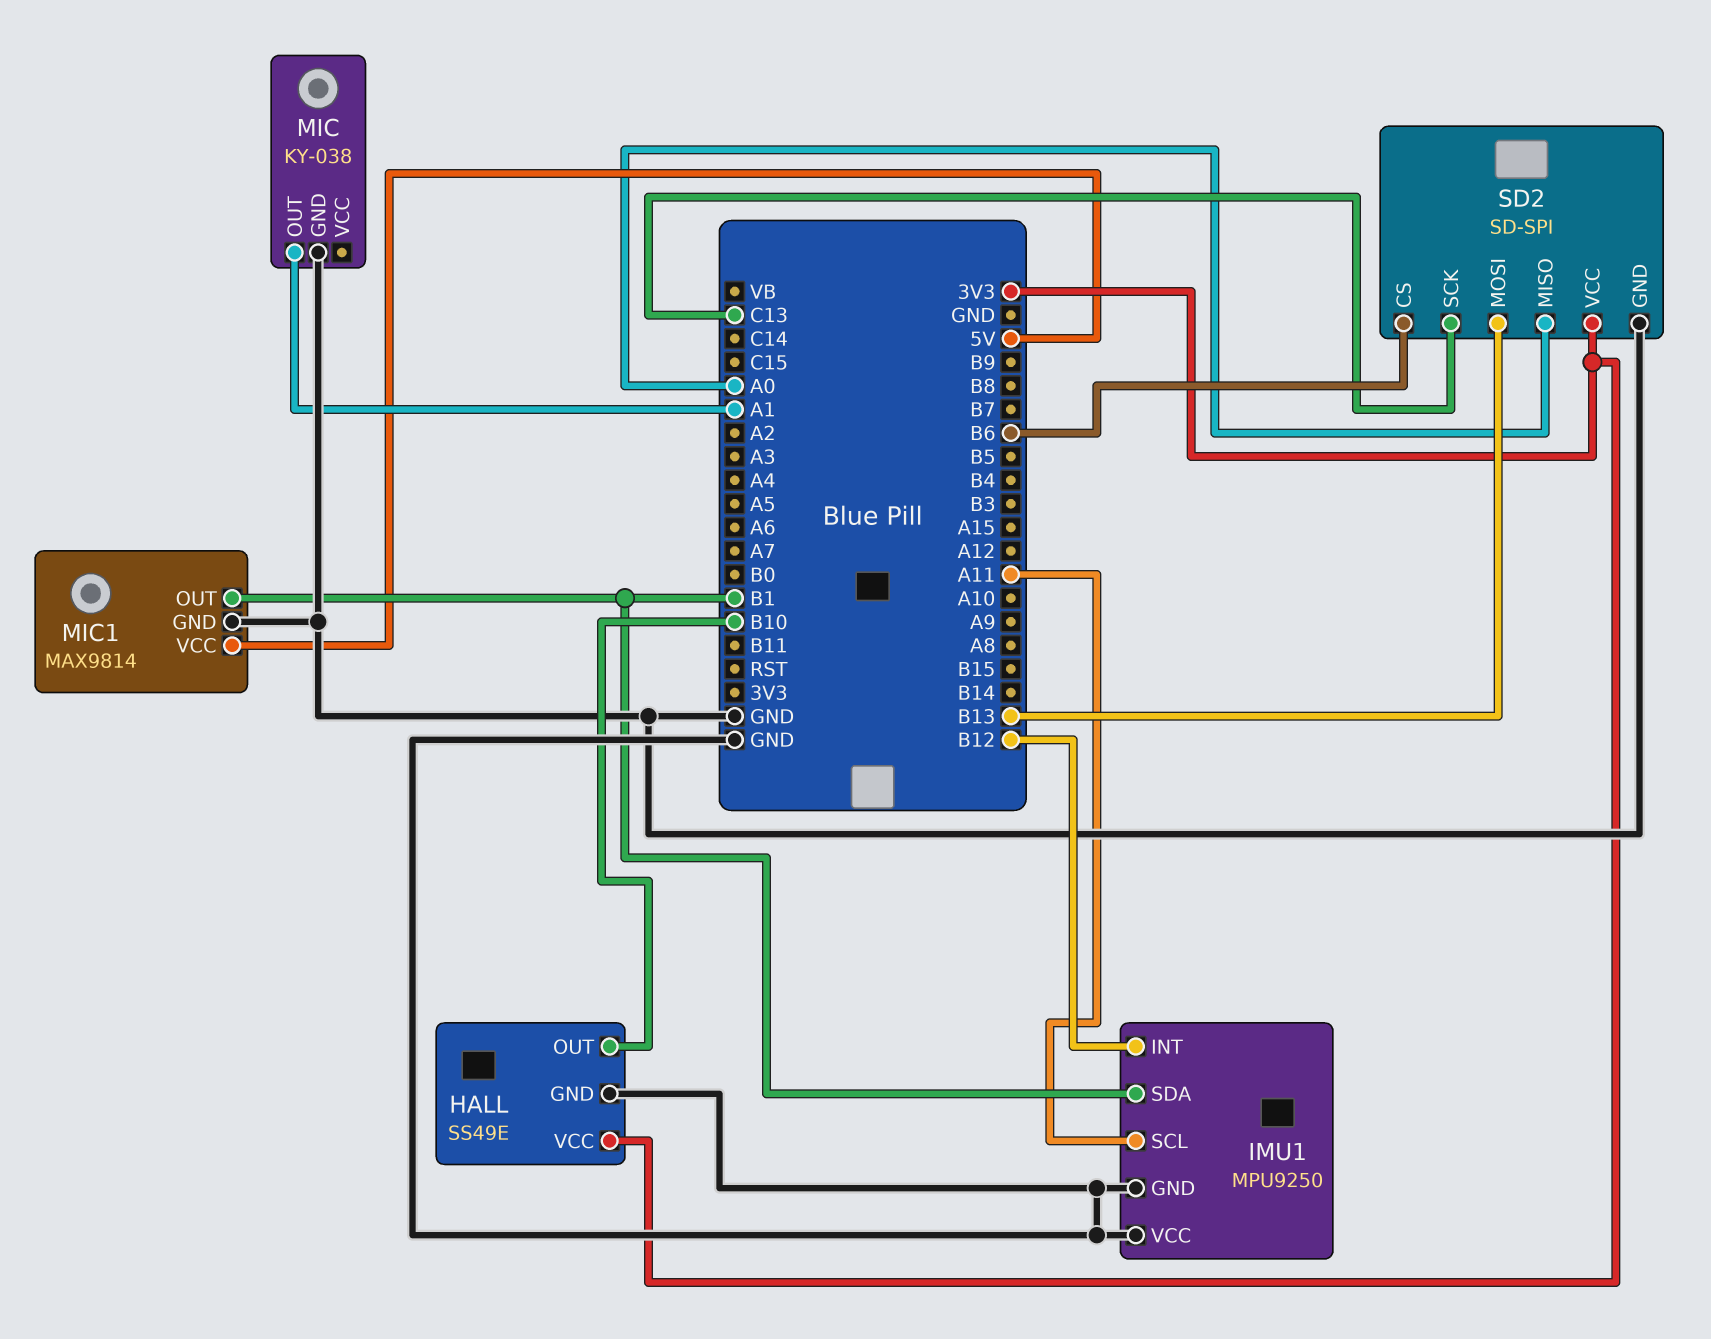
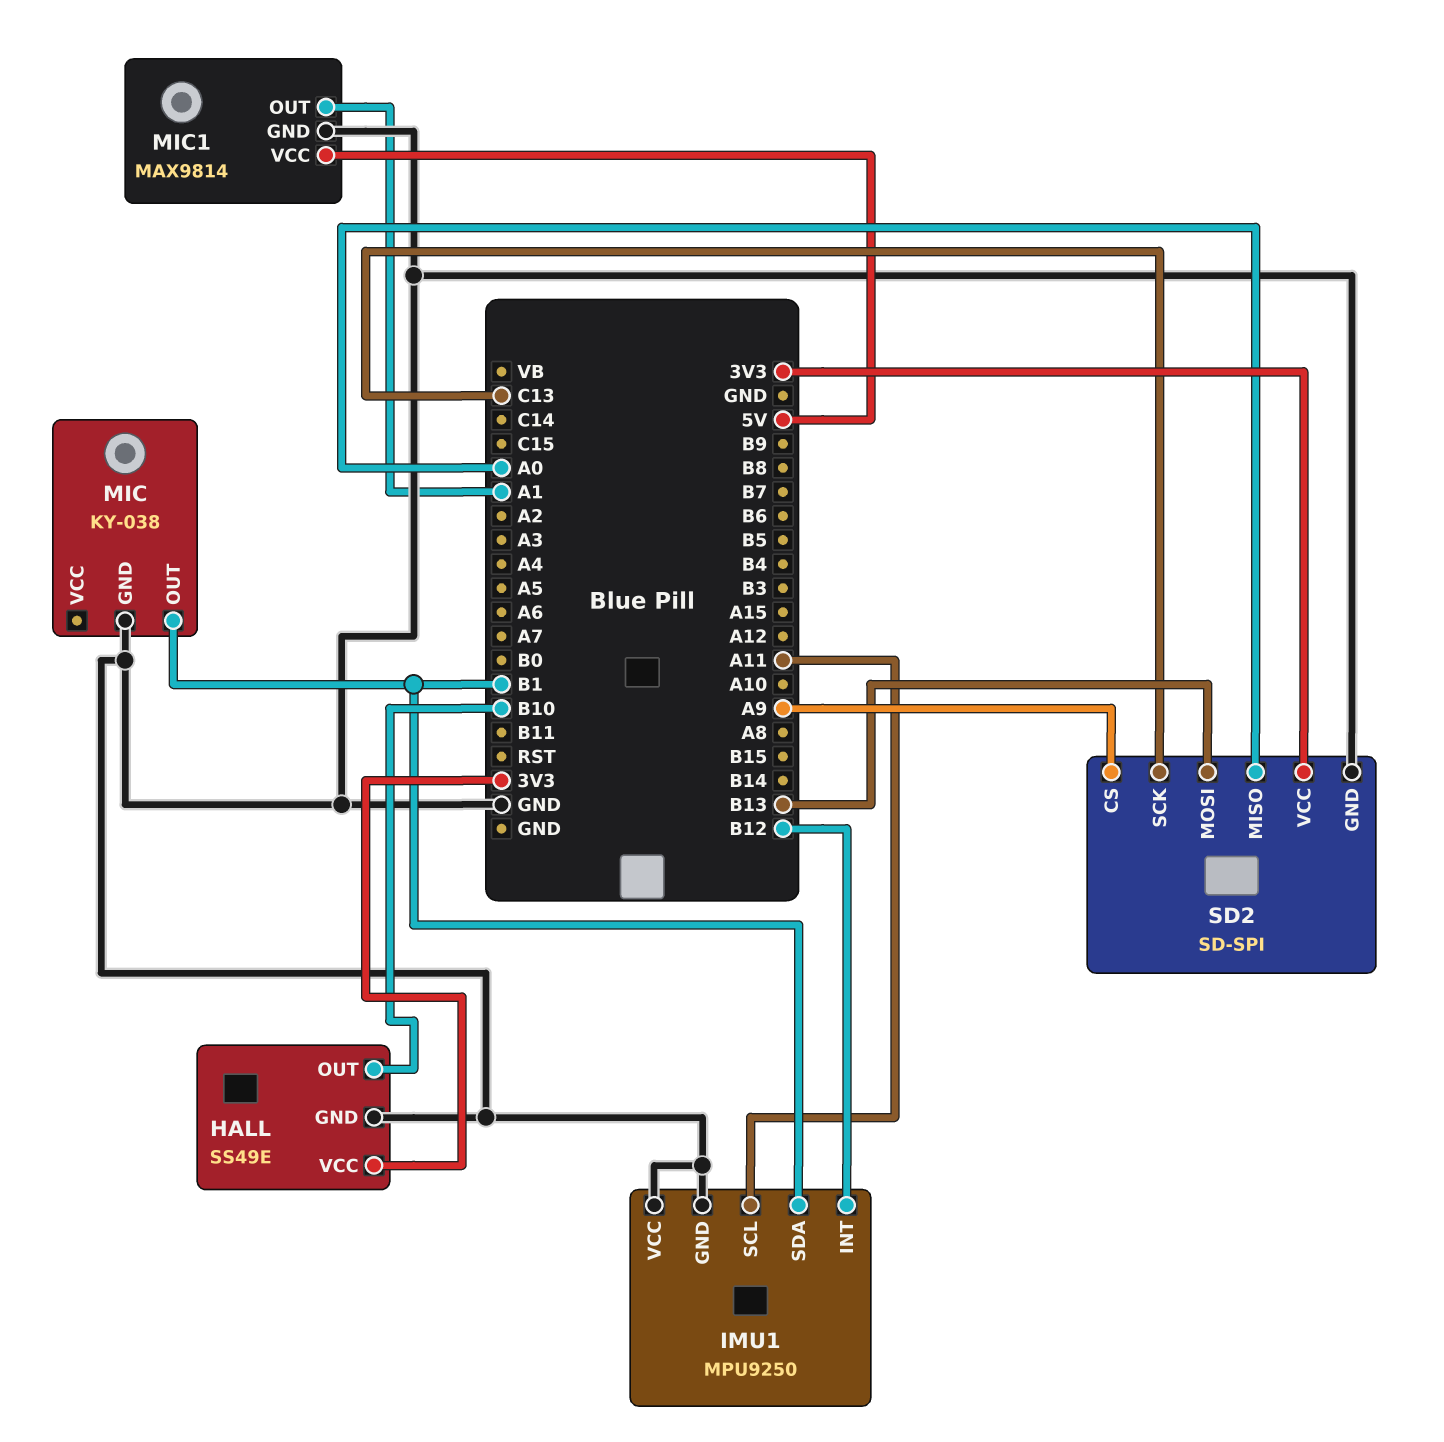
MIC pin OUT: A1 -> B1
MIC1 pin OUT: B1 -> A1
SD2 pin CS: B6 -> A9

